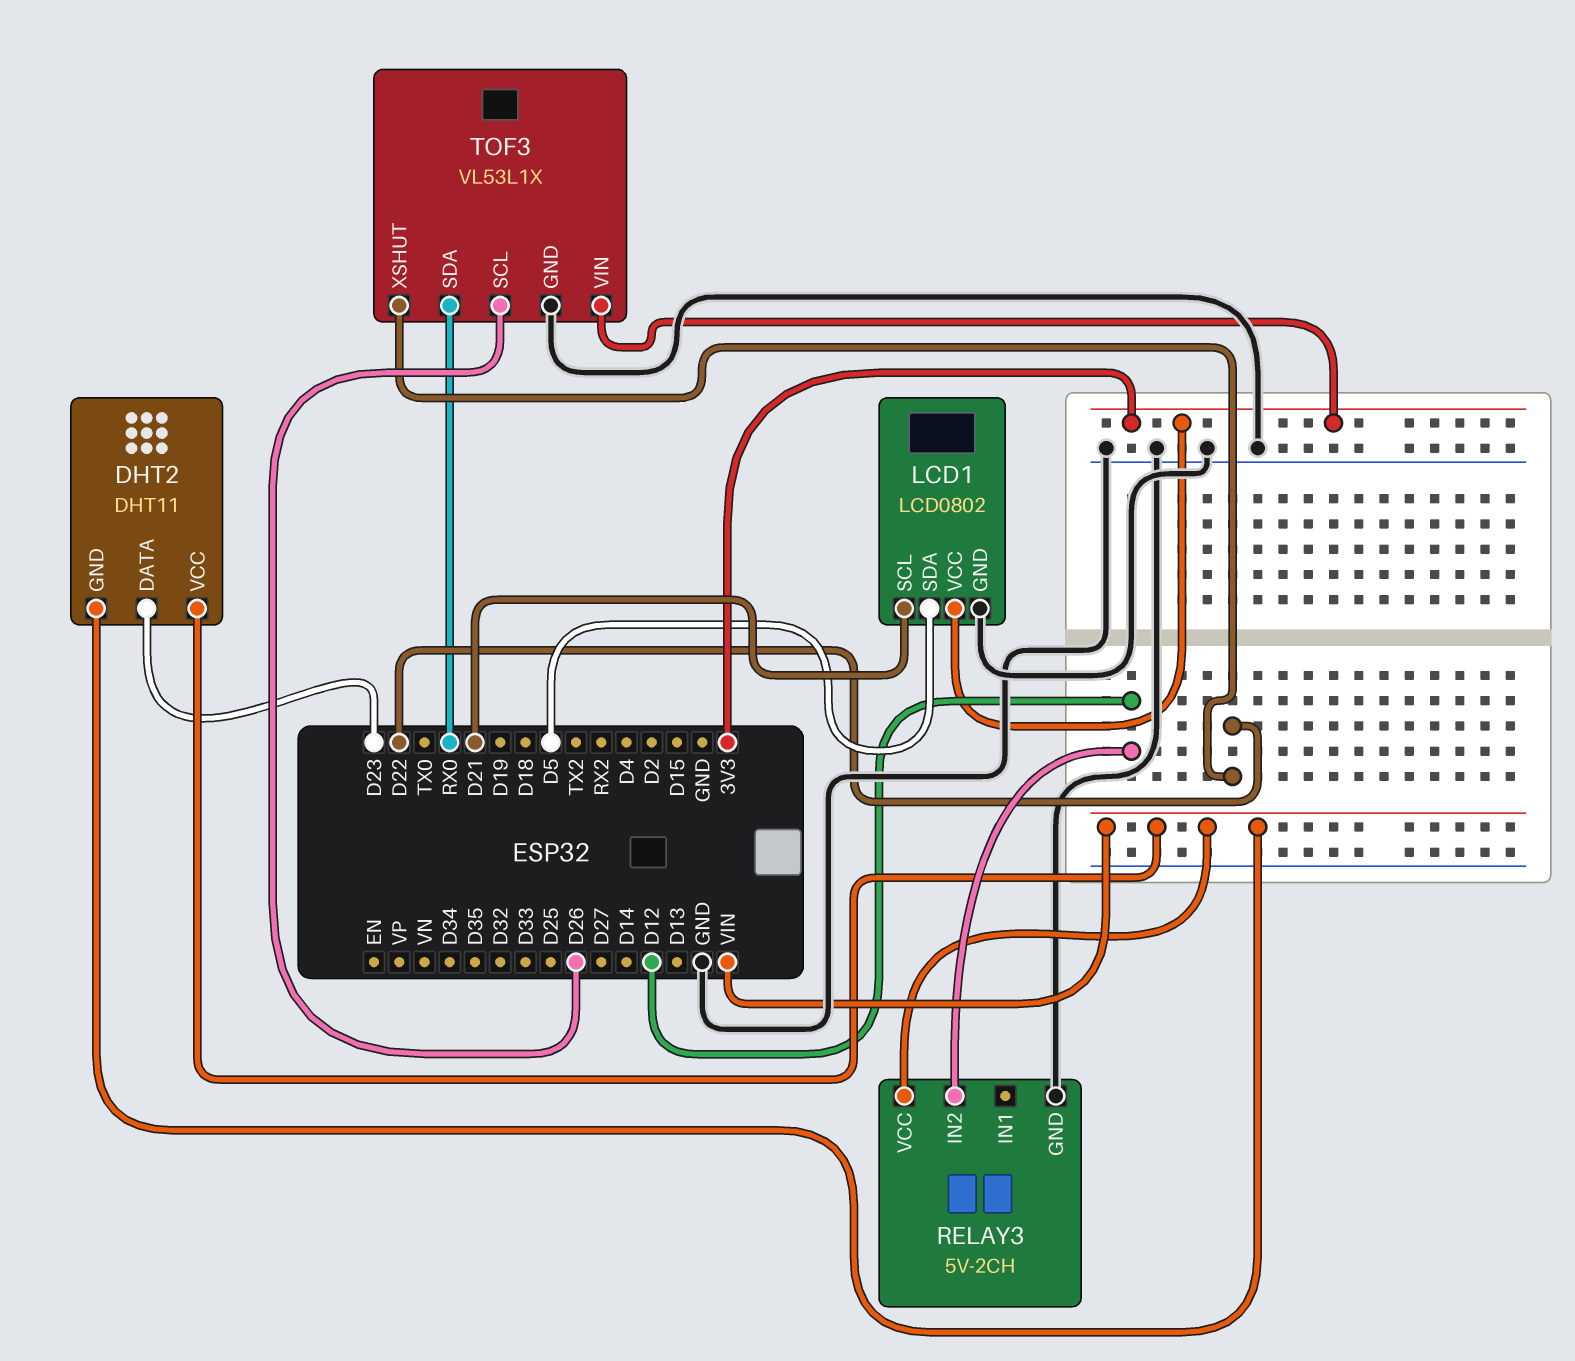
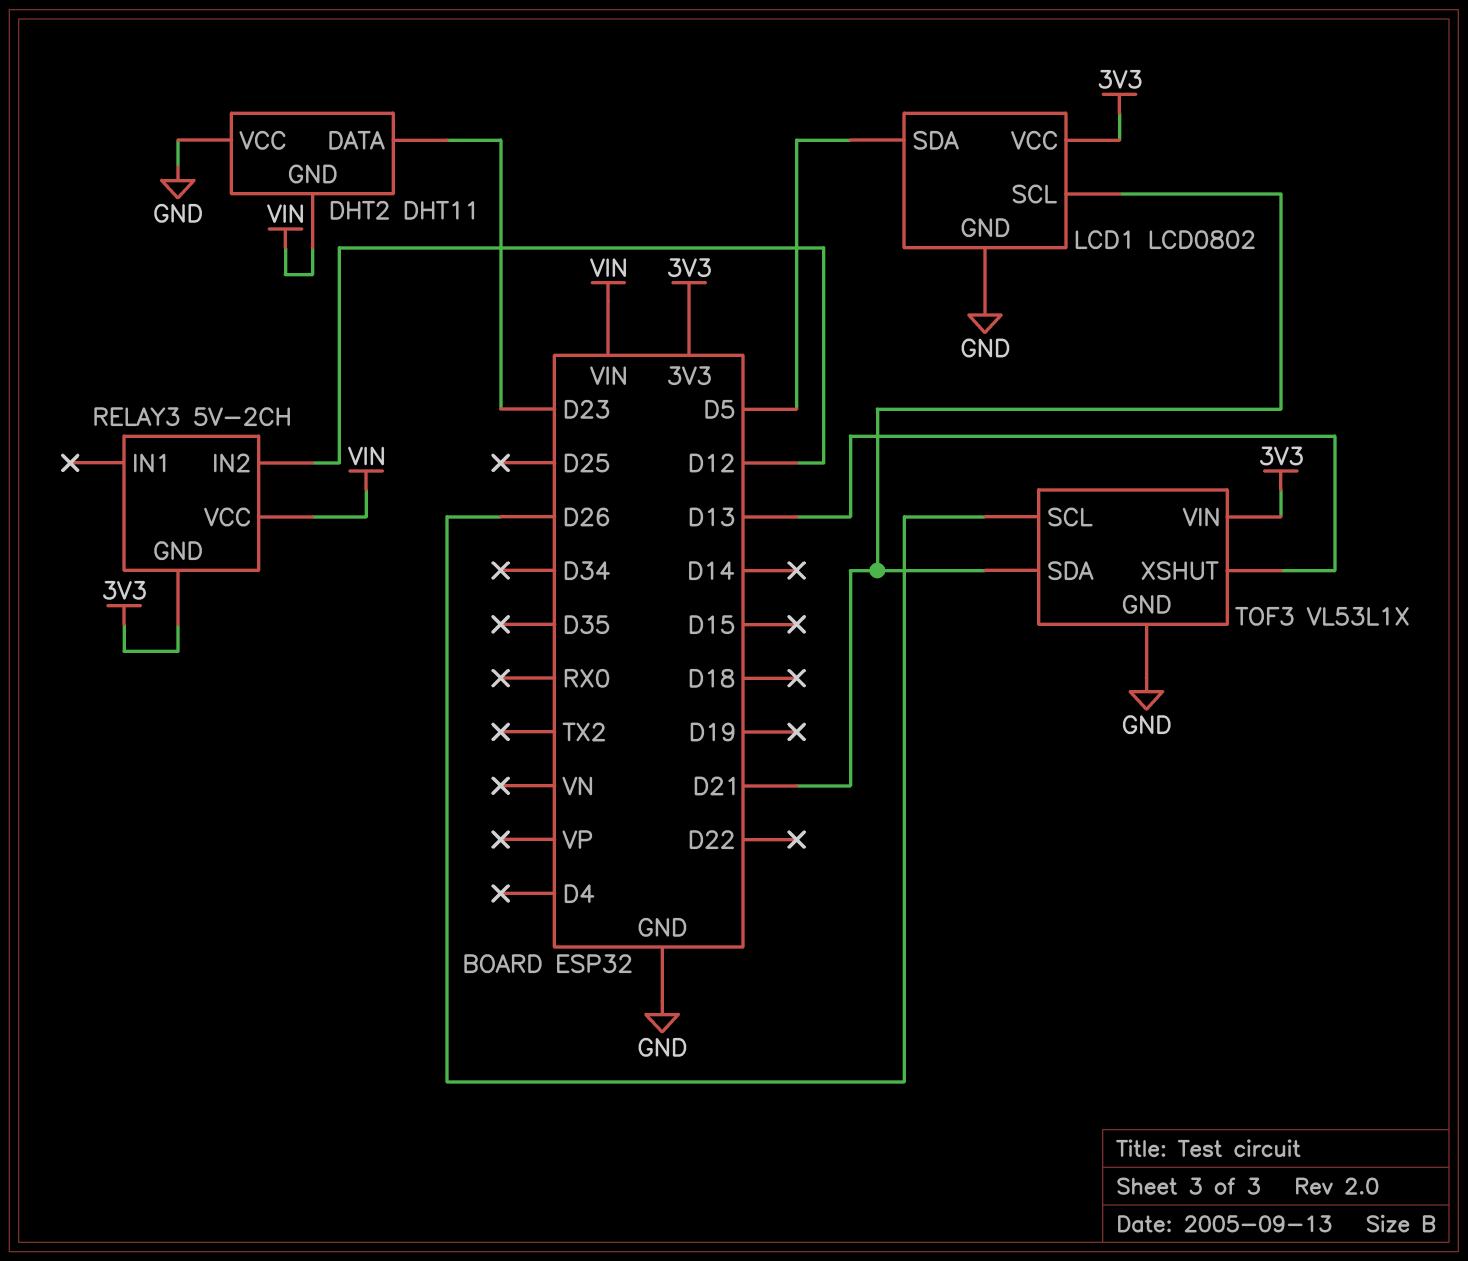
DHT2 pin VCC: VIN -> GND
RELAY3 pin GND: GND -> 3V3
TOF3 pin SDA: RX0 -> D21
TOF3 pin XSHUT: D22 -> D13

